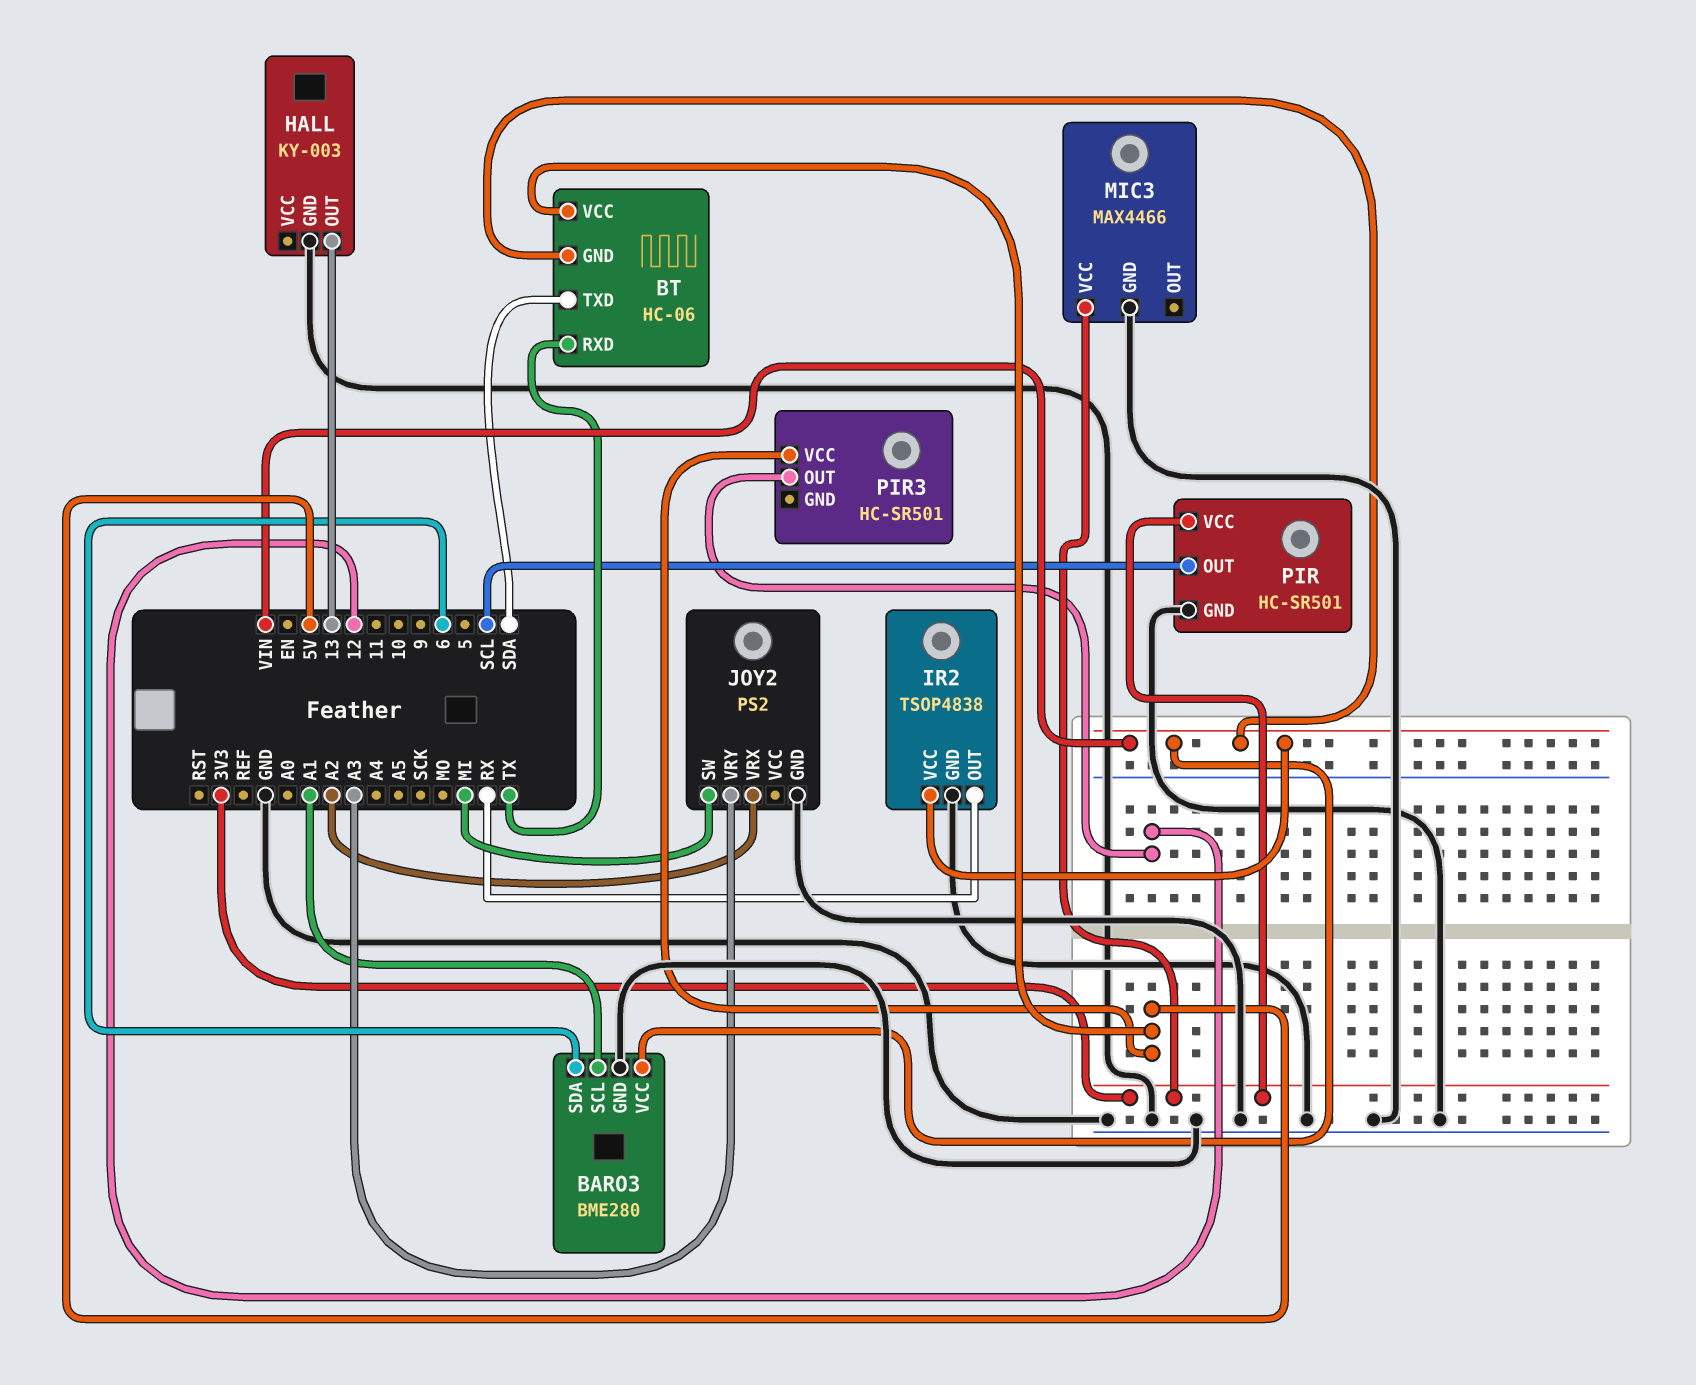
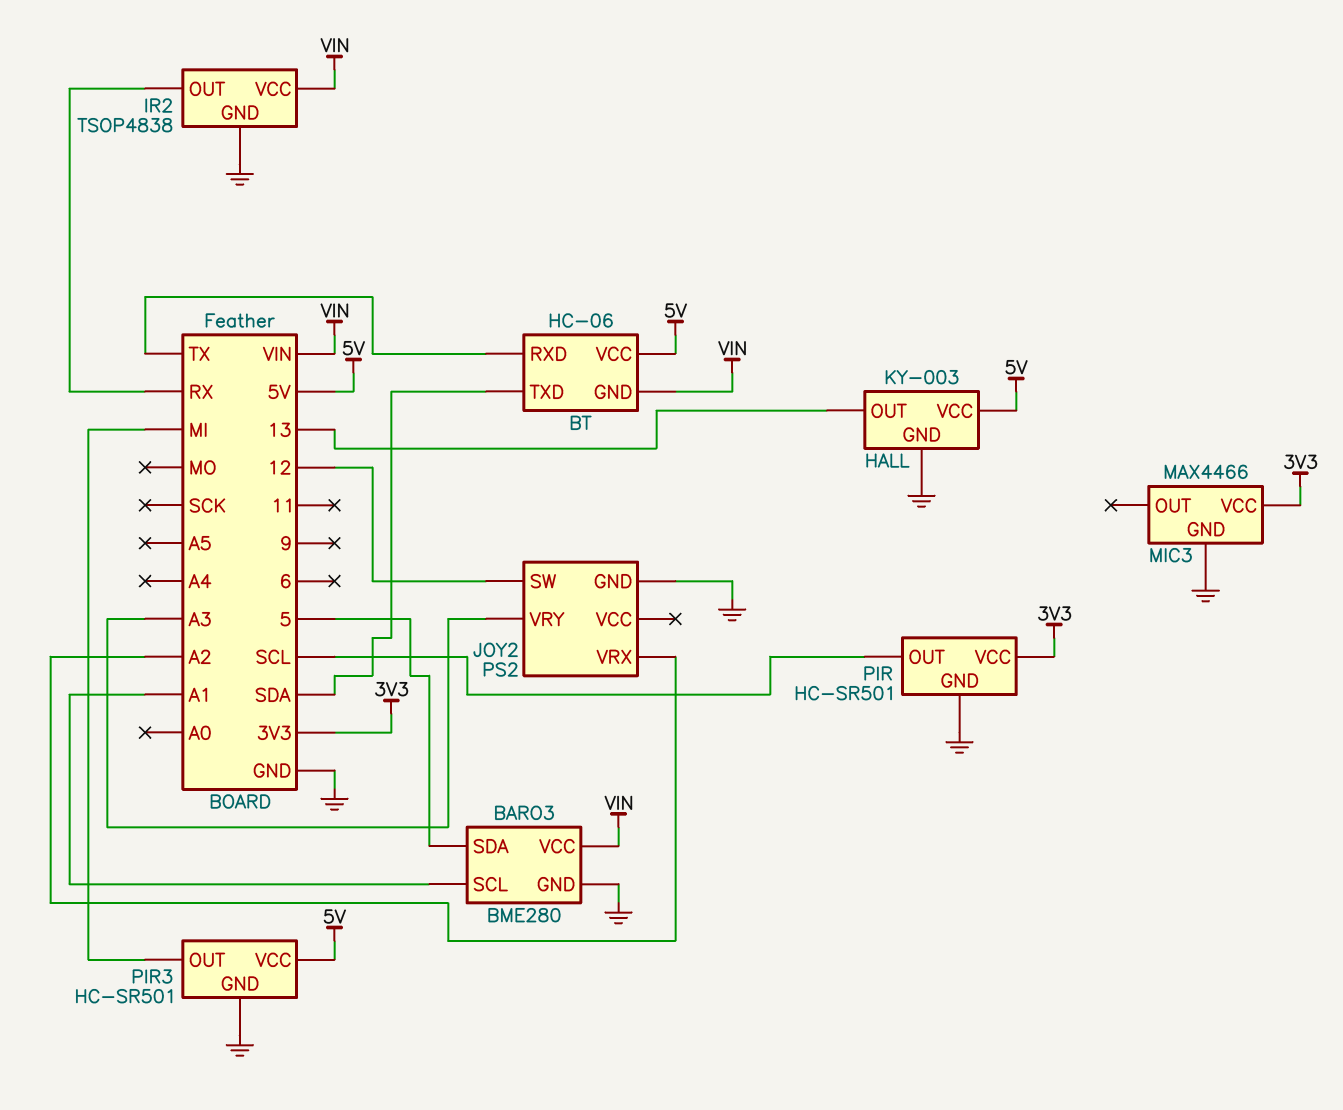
BARO3 pin SDA: 6 -> 5
HALL pin VCC: none -> 5V
JOY2 pin SW: MI -> 12
PIR3 pin GND: none -> GND
PIR3 pin OUT: 12 -> MI

